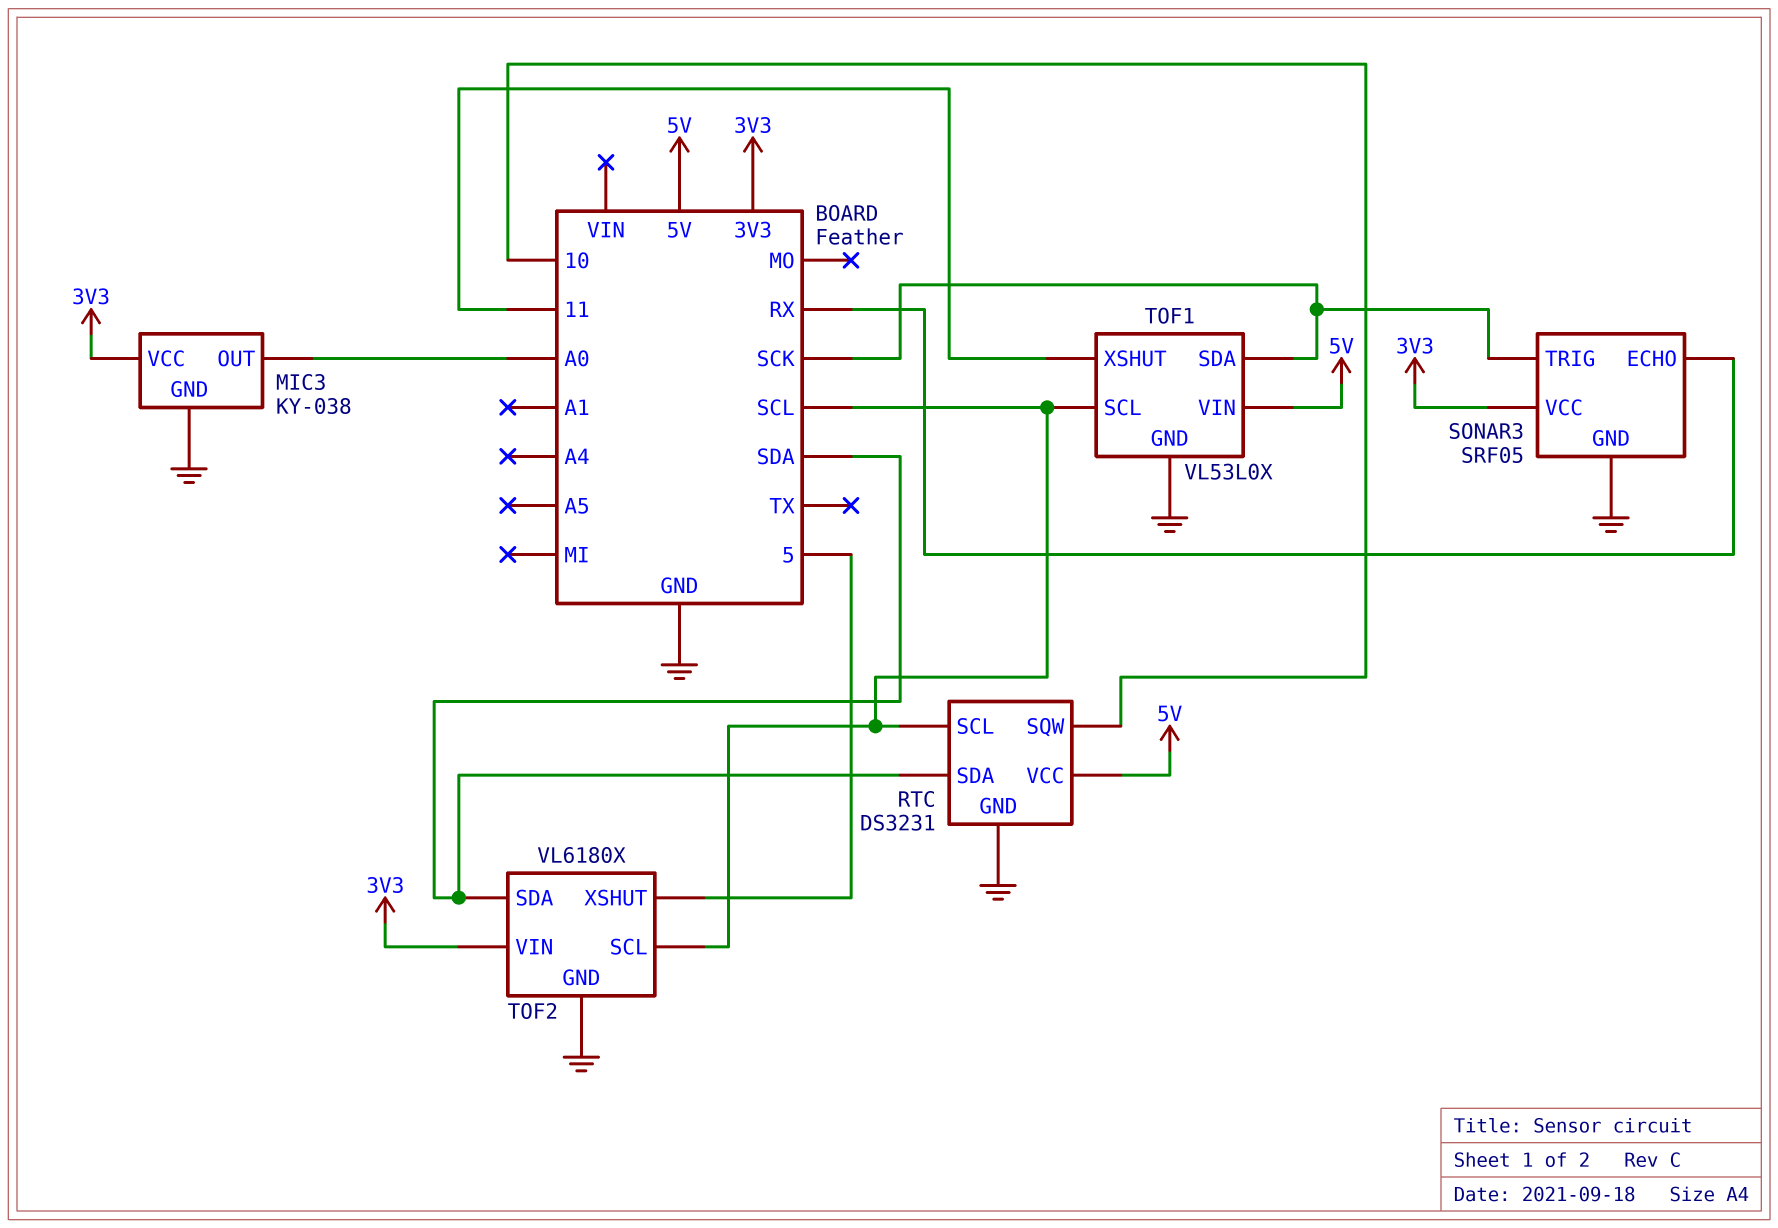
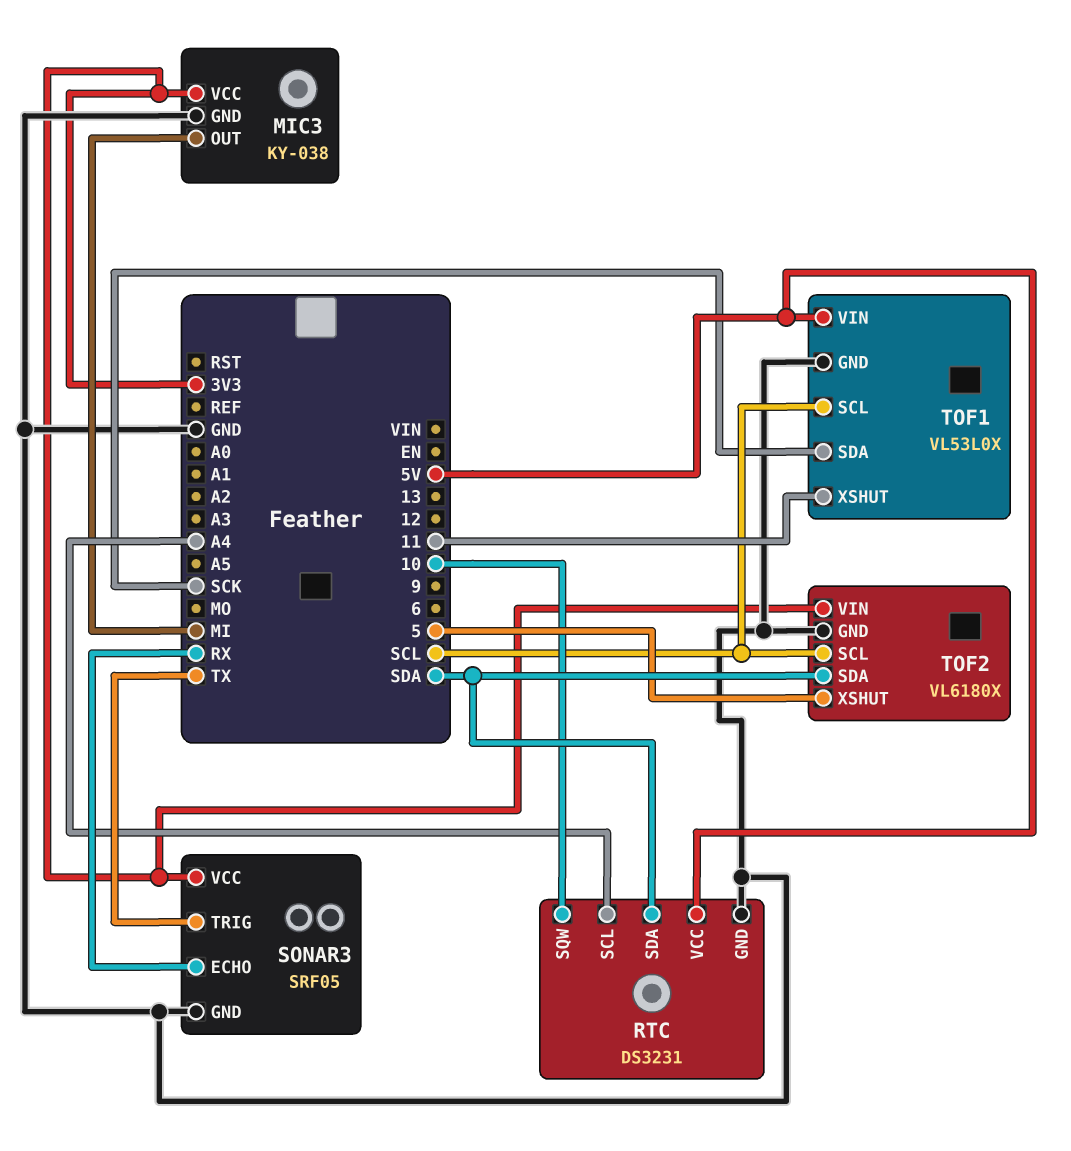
MIC3 pin OUT: A0 -> MI
RTC pin SCL: SCL -> A4
SONAR3 pin TRIG: SCK -> TX

